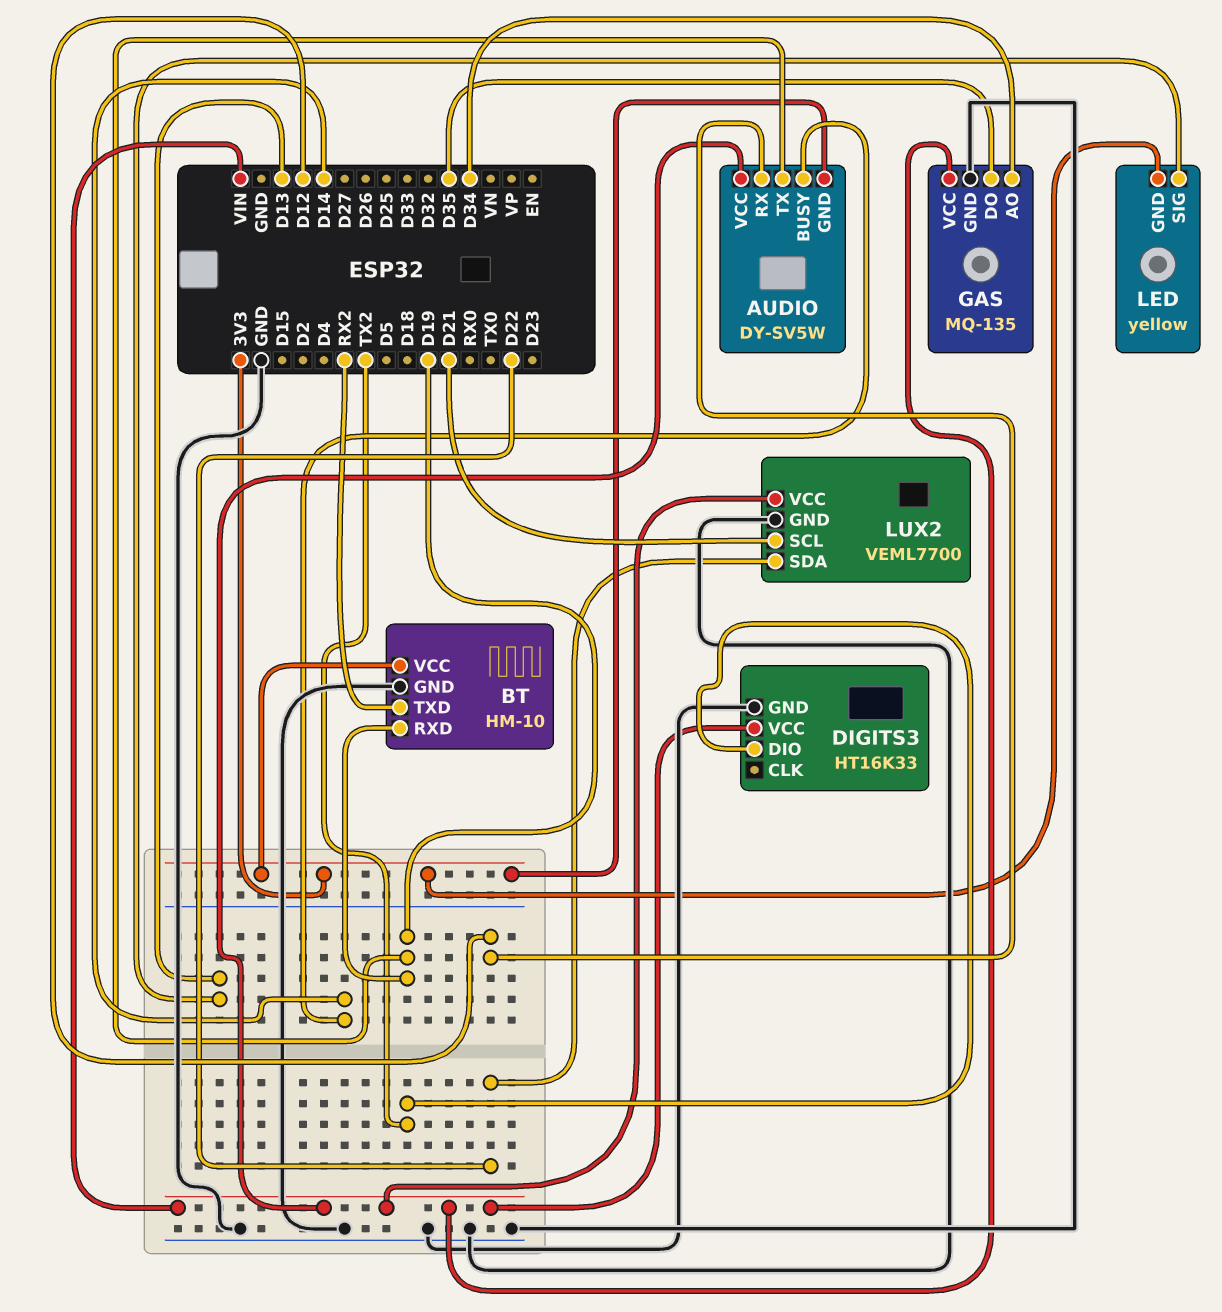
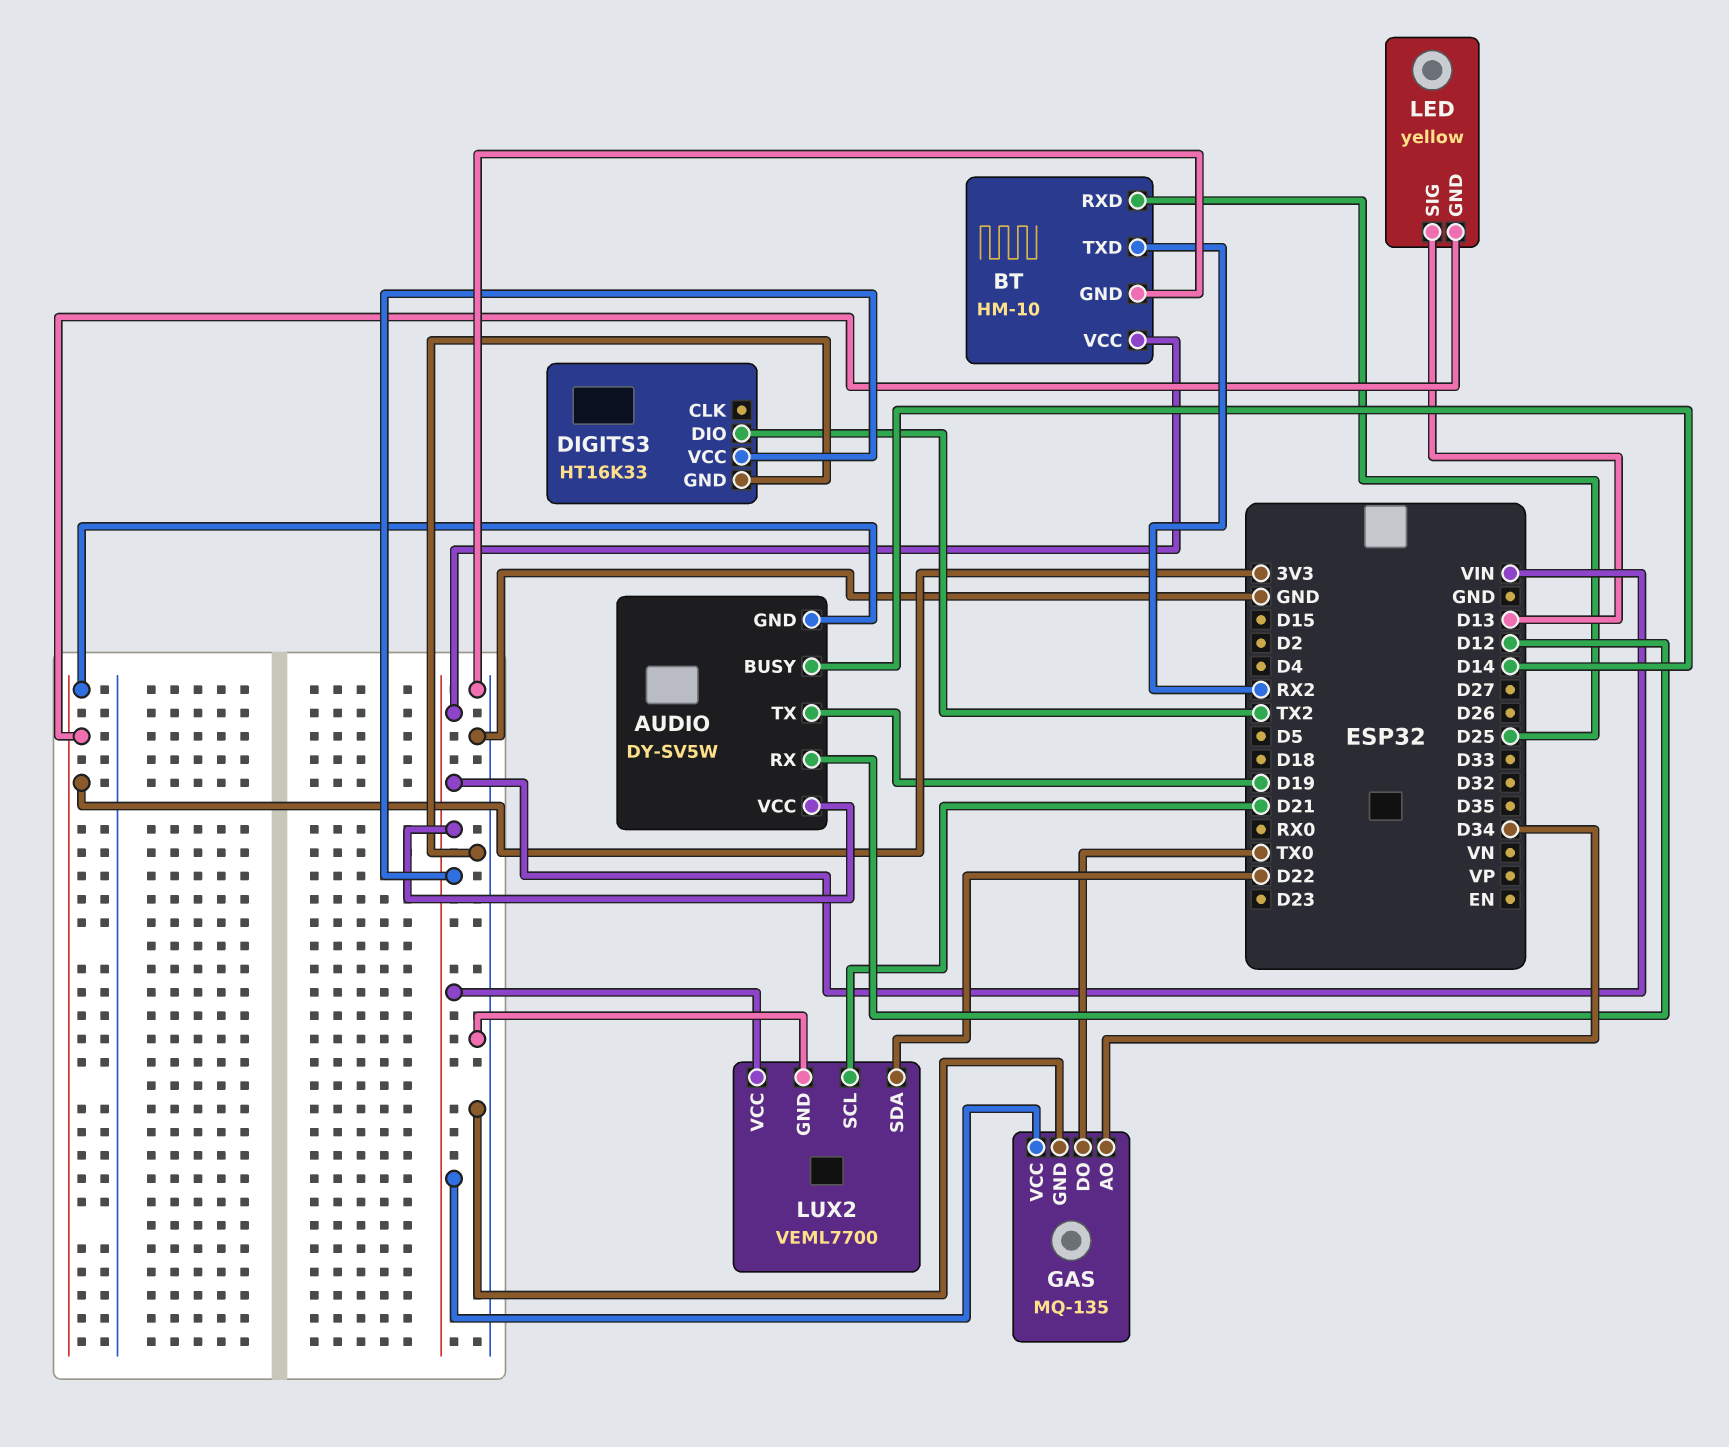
BT pin RXD: D19 -> D25
BT pin VCC: 3V3 -> VIN
GAS pin DO: D35 -> TX0

